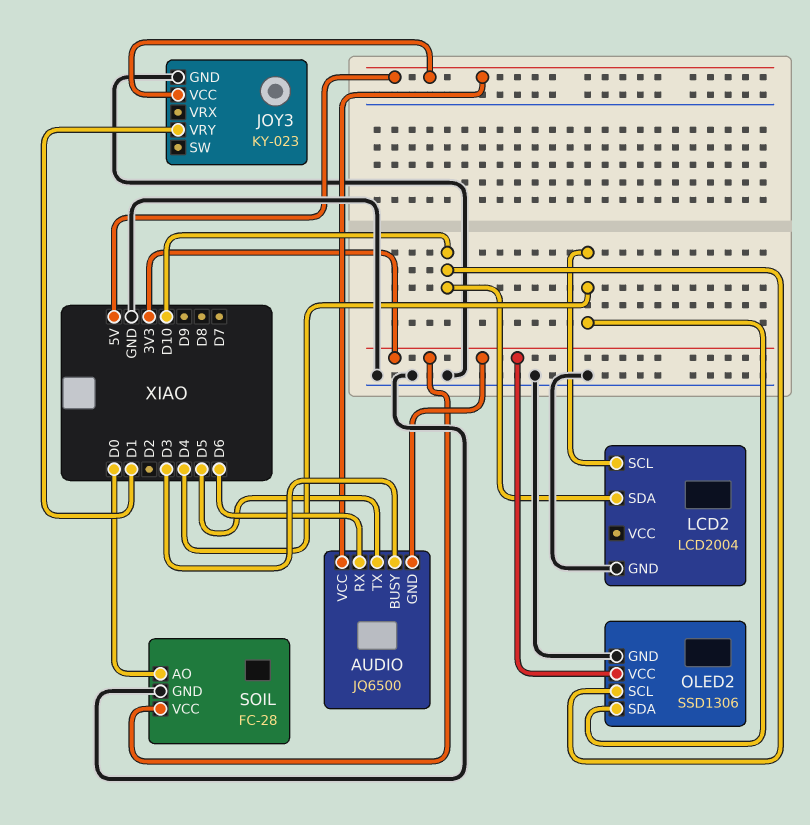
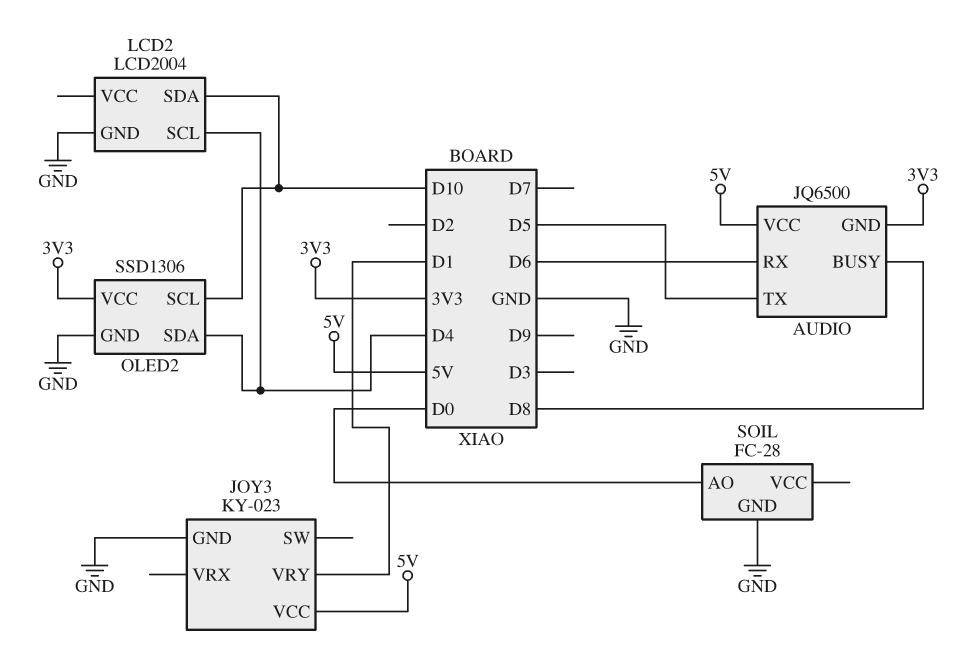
AUDIO pin BUSY: D3 -> D8
SOIL pin VCC: 3V3 -> none

